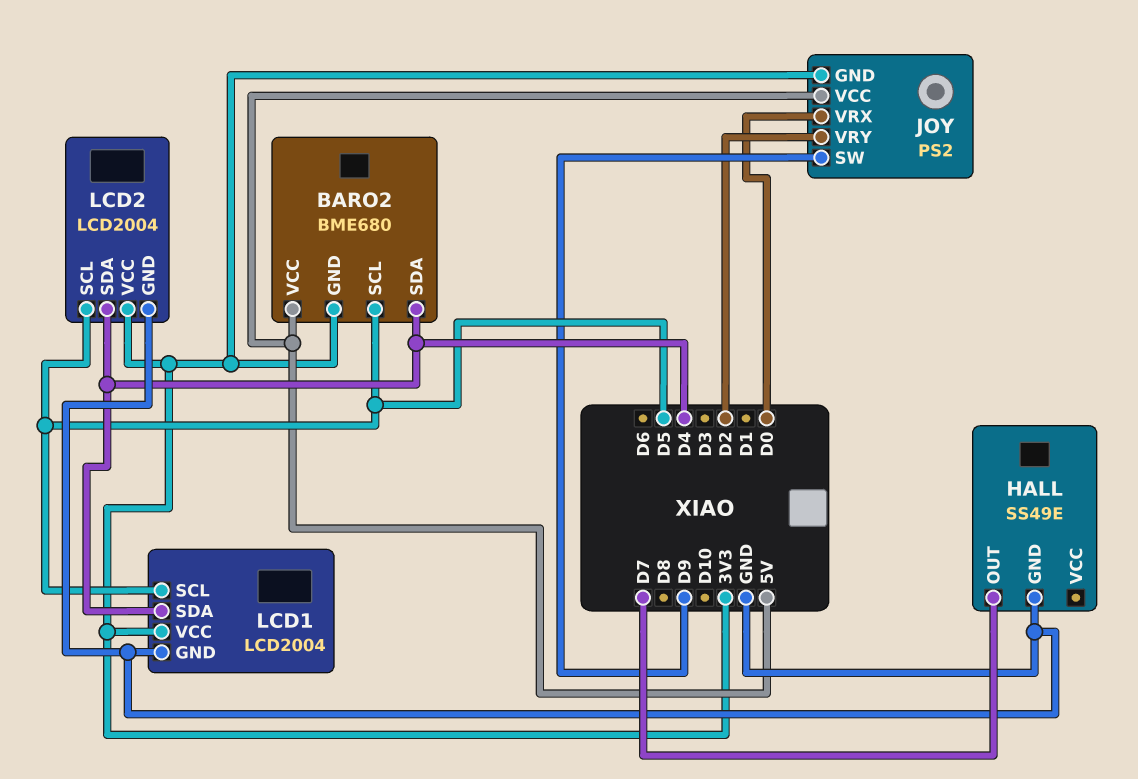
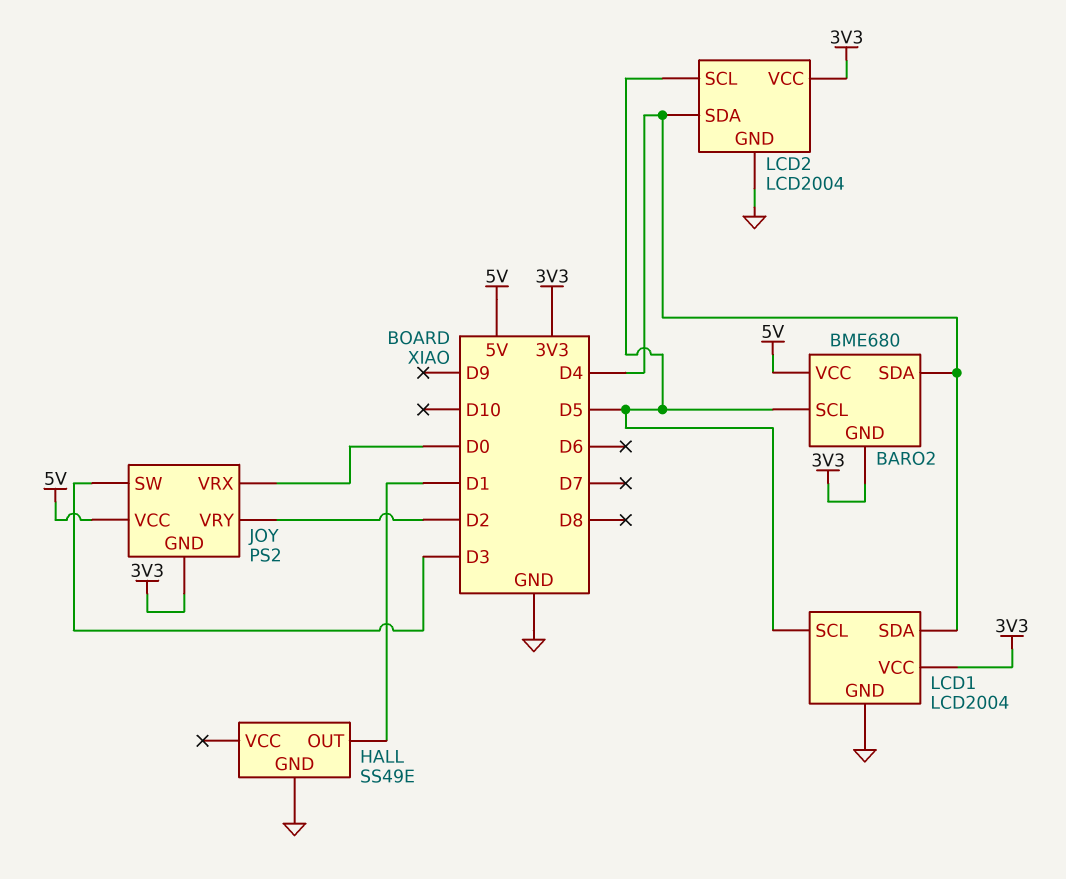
HALL pin OUT: D7 -> D1
JOY pin SW: D9 -> D3

